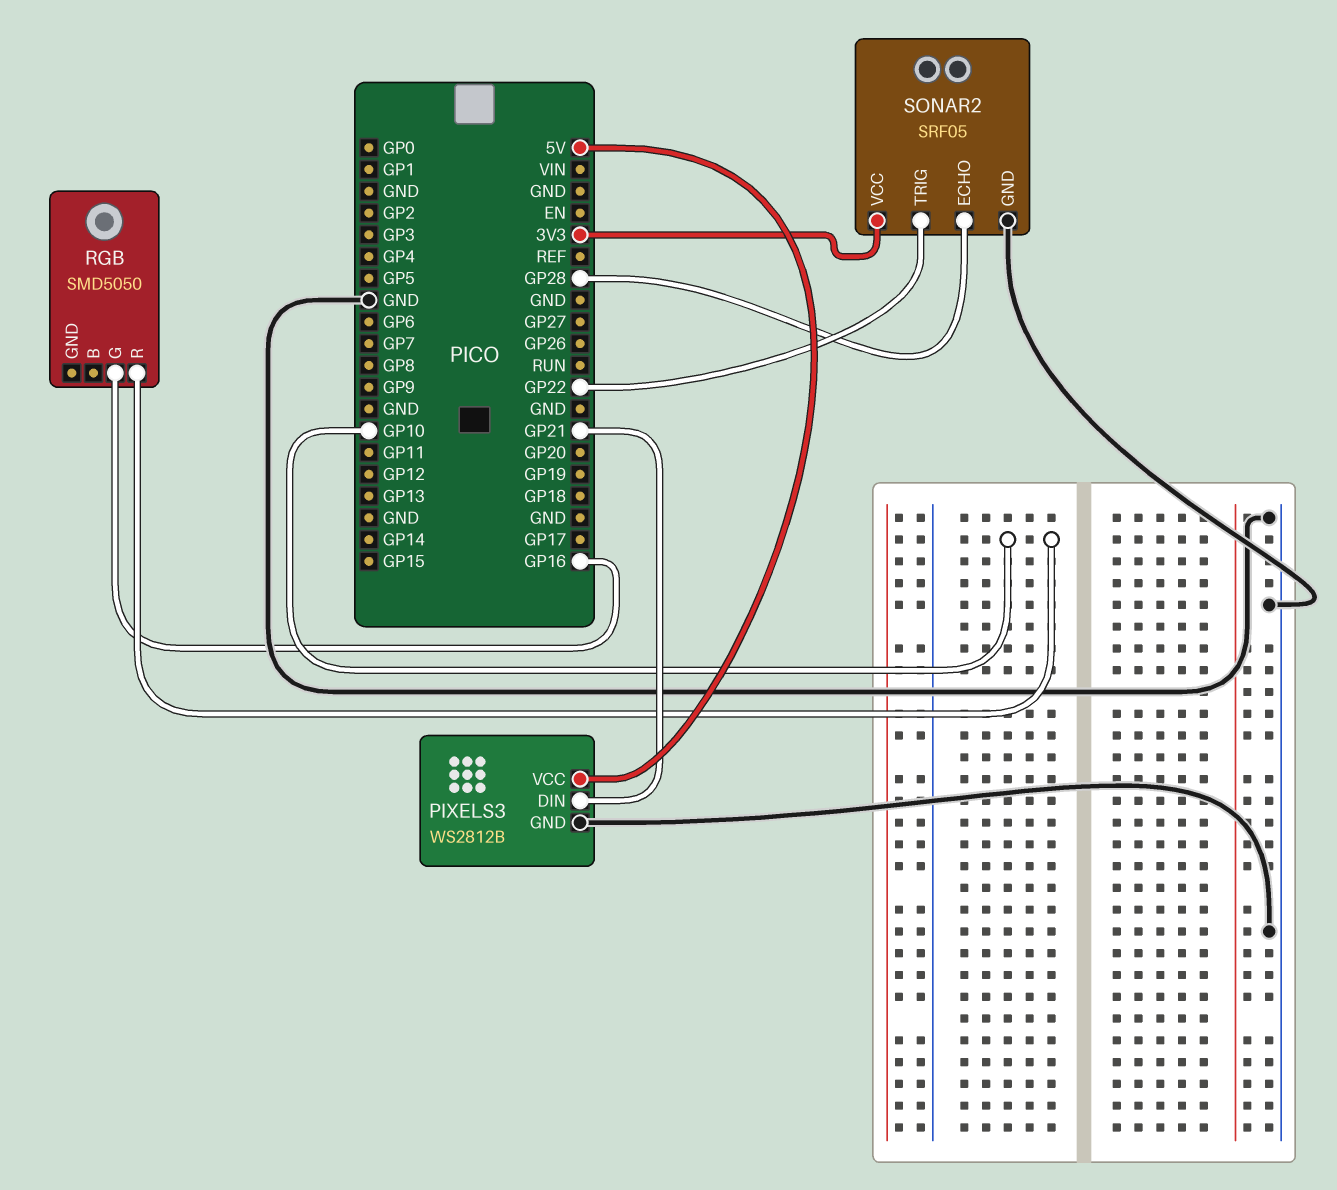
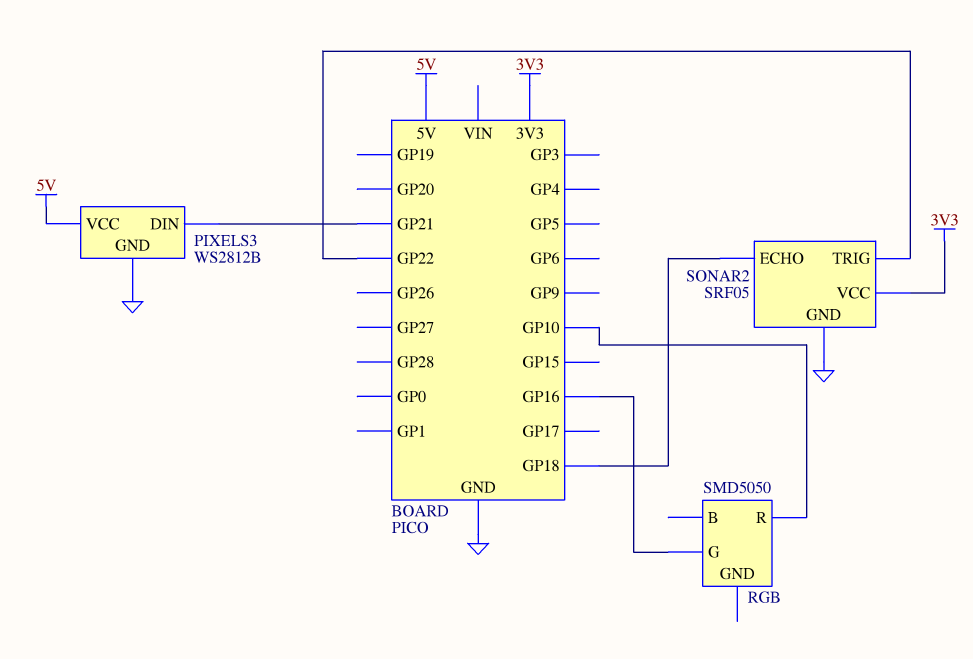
SONAR2 pin ECHO: GP28 -> GP18

